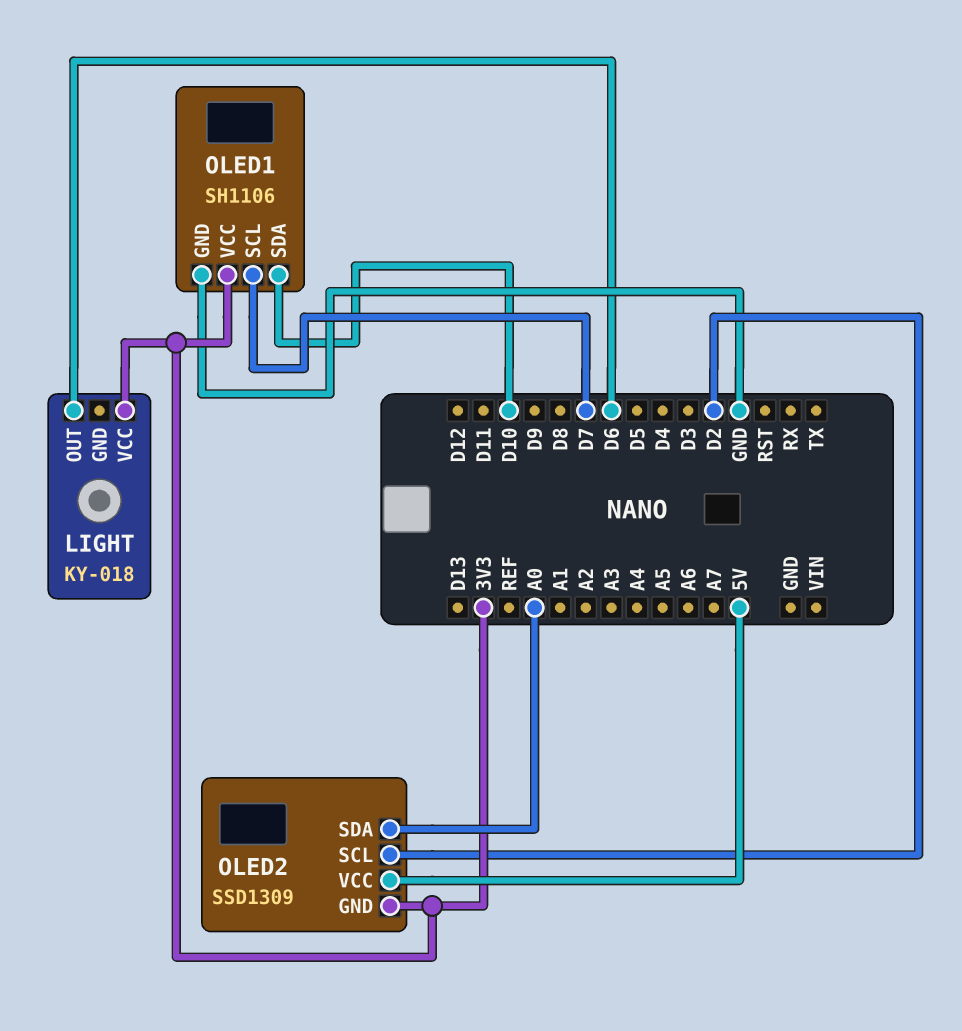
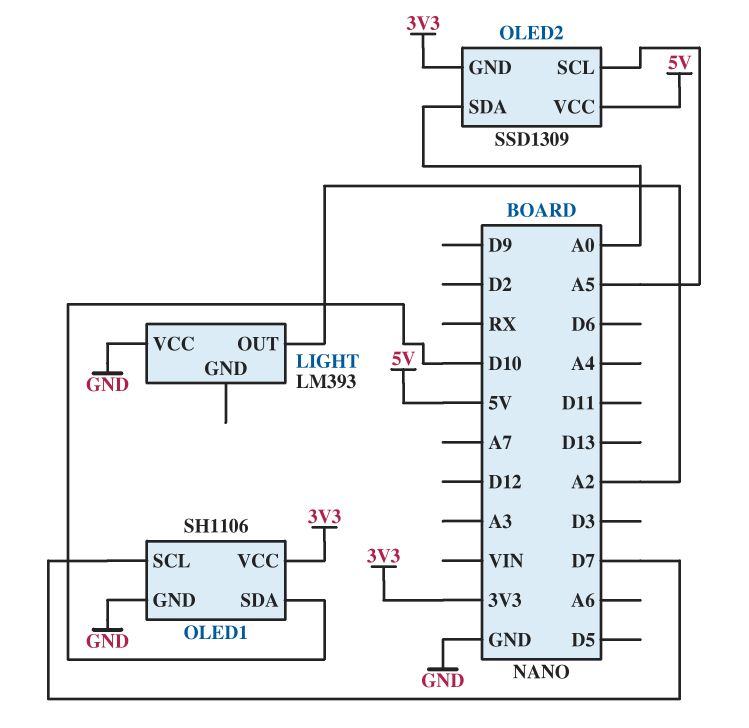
LIGHT: KY-018 -> LM393
LIGHT pin OUT: D6 -> A2
LIGHT pin VCC: 3V3 -> GND
OLED2 pin SCL: D2 -> A5

